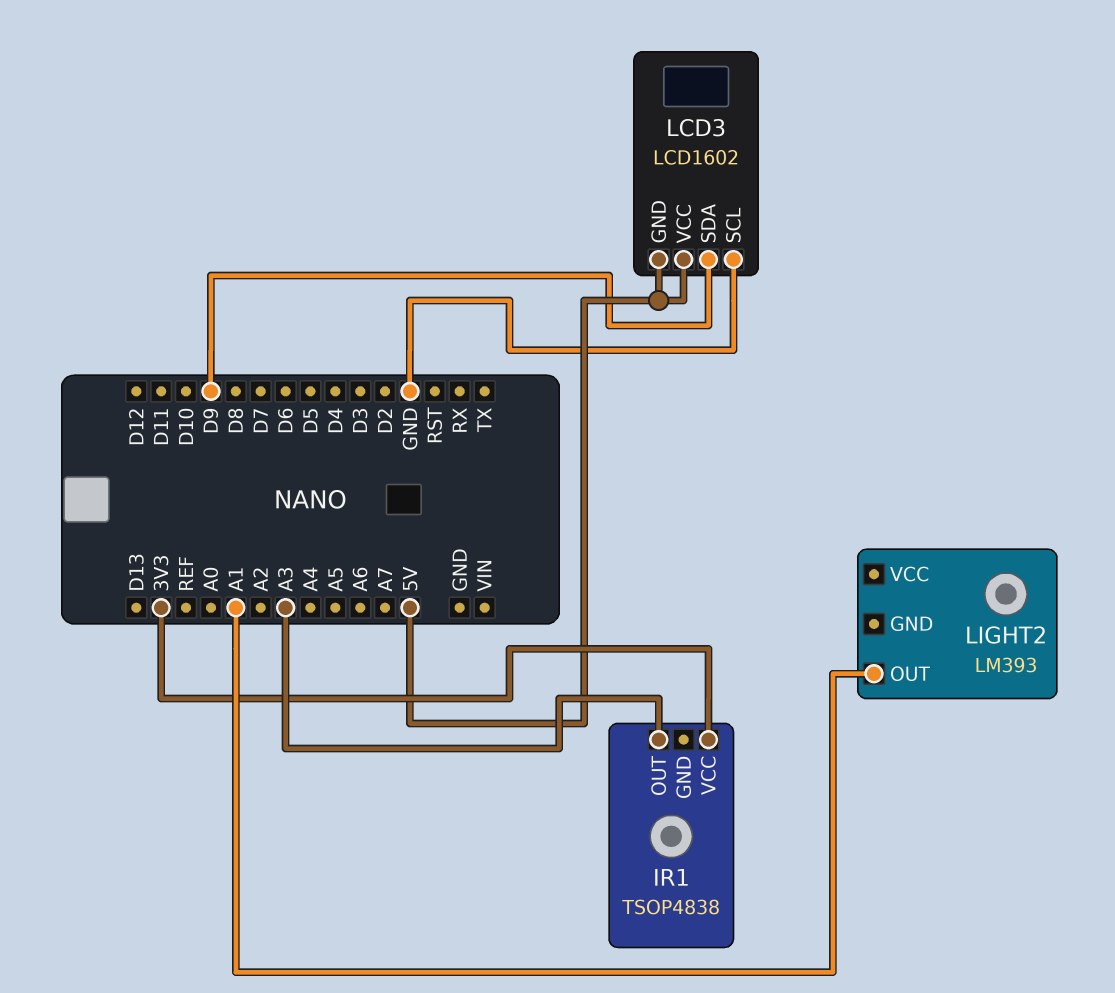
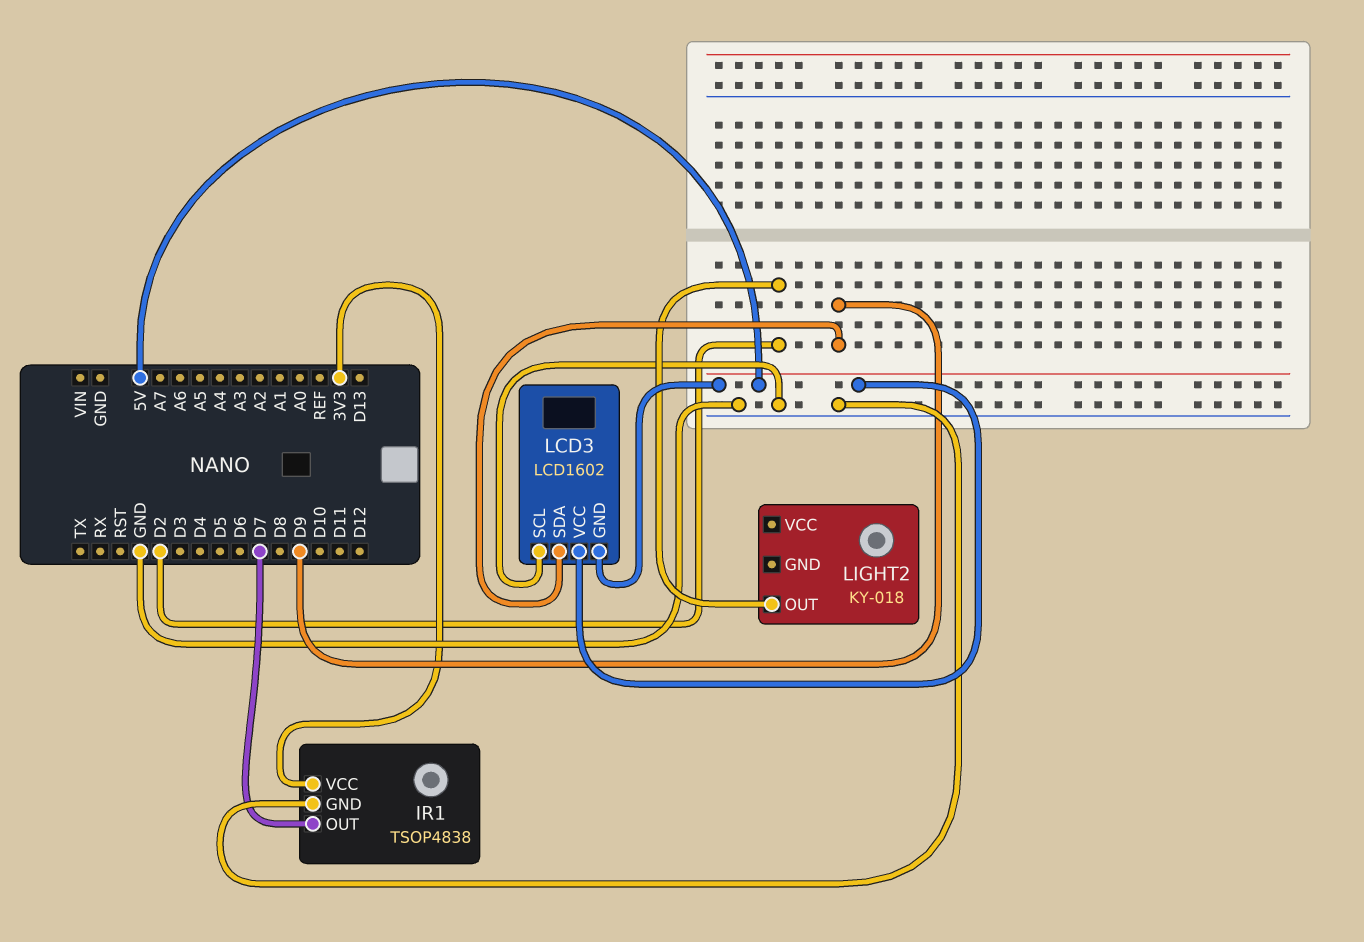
IR1 pin GND: none -> GND
IR1 pin OUT: A3 -> D7
LIGHT2: LM393 -> KY-018
LIGHT2 pin OUT: A1 -> D2

